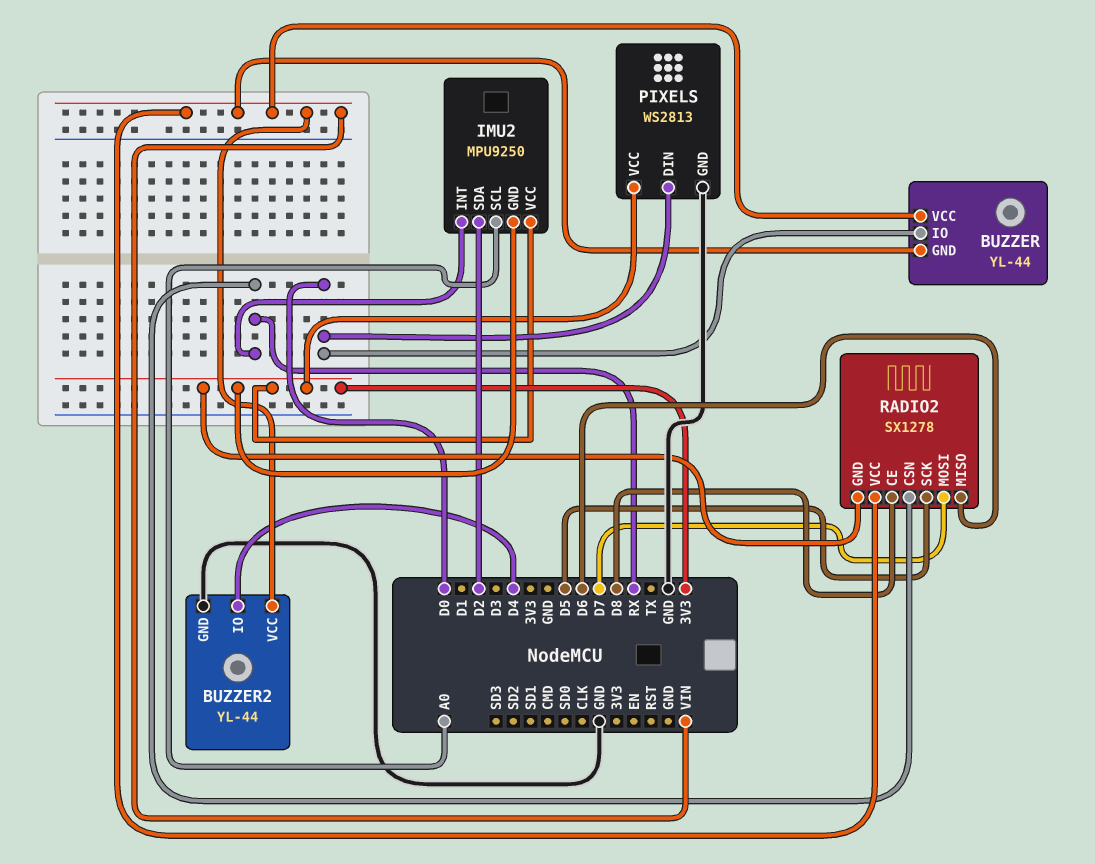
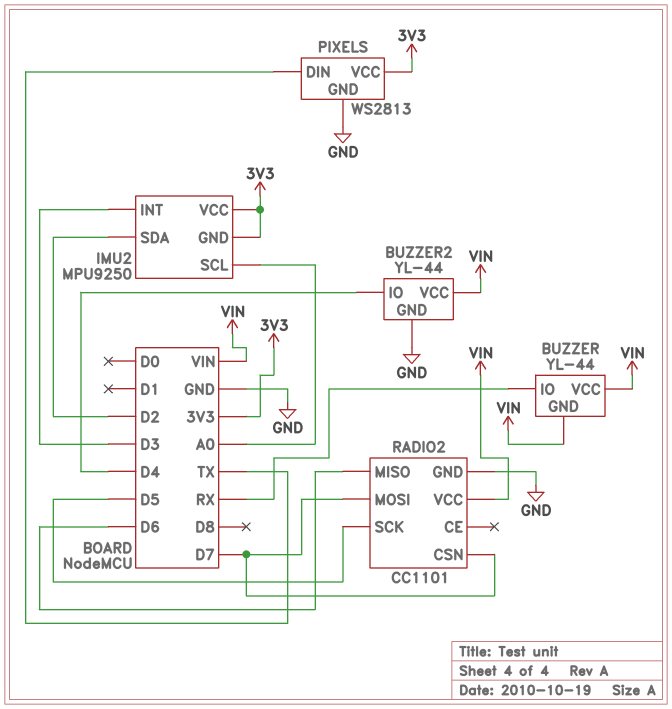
BUZZER pin IO: D0 -> RX
IMU2 pin INT: RX -> D3
PIXELS pin DIN: D0 -> TX
RADIO2: SX1278 -> CC1101
RADIO2 pin CE: D8 -> none
RADIO2 pin CSN: RX -> D7
RADIO2 pin GND: 3V3 -> GND

